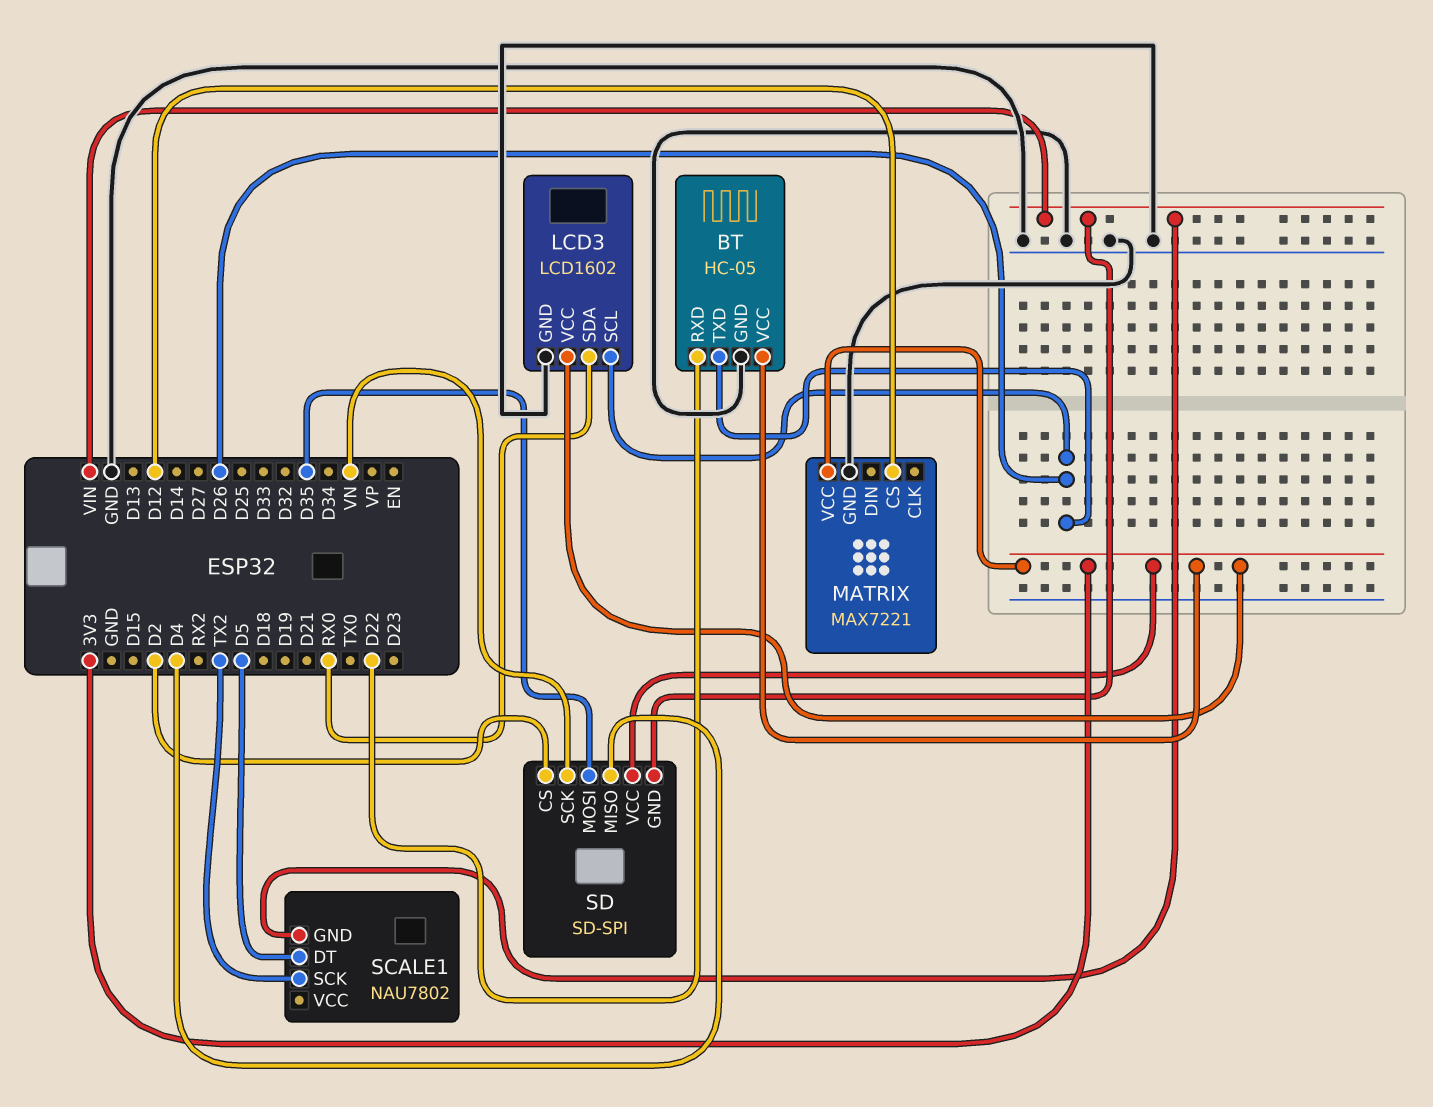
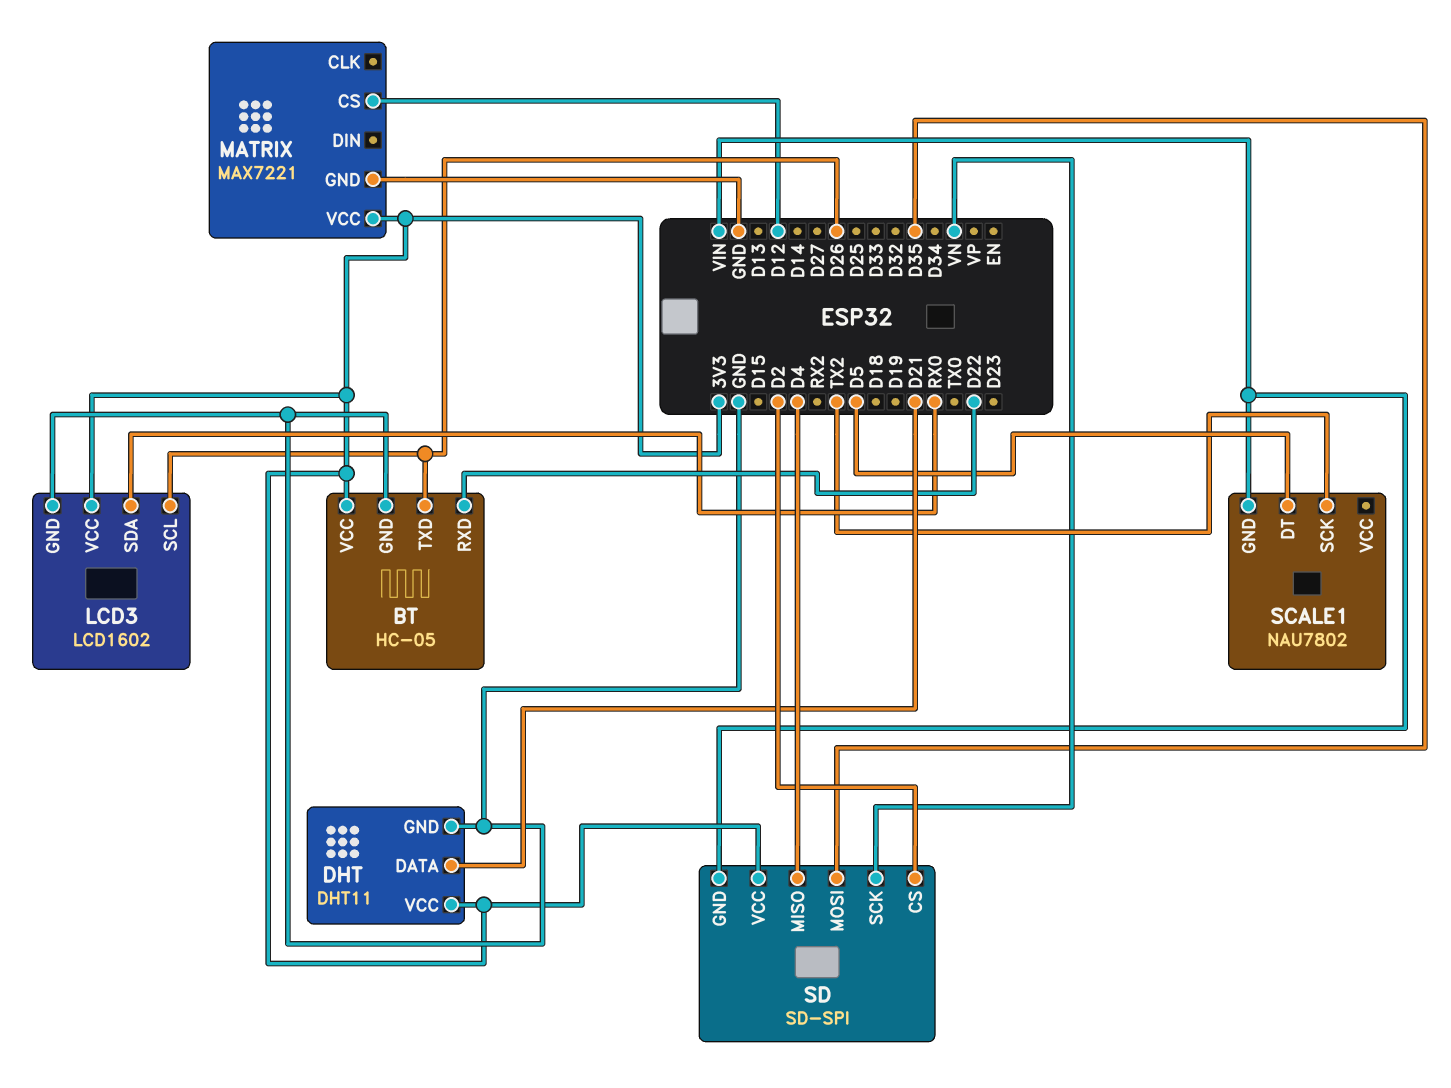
DHT: none -> DHT11
DHT pin DATA: none -> D21
DHT pin GND: none -> GND
DHT pin VCC: none -> 3V3

